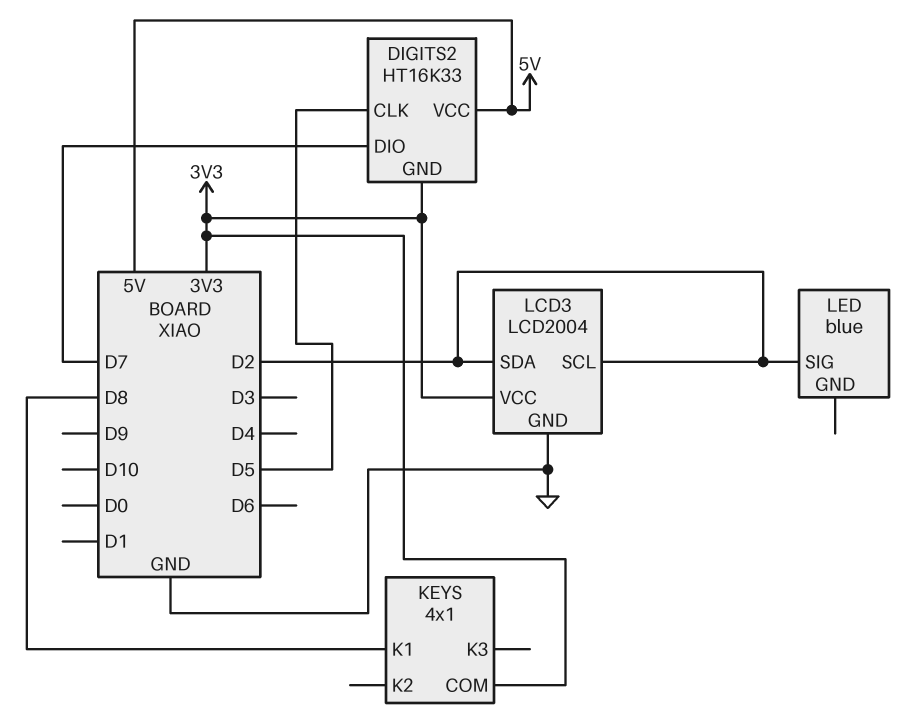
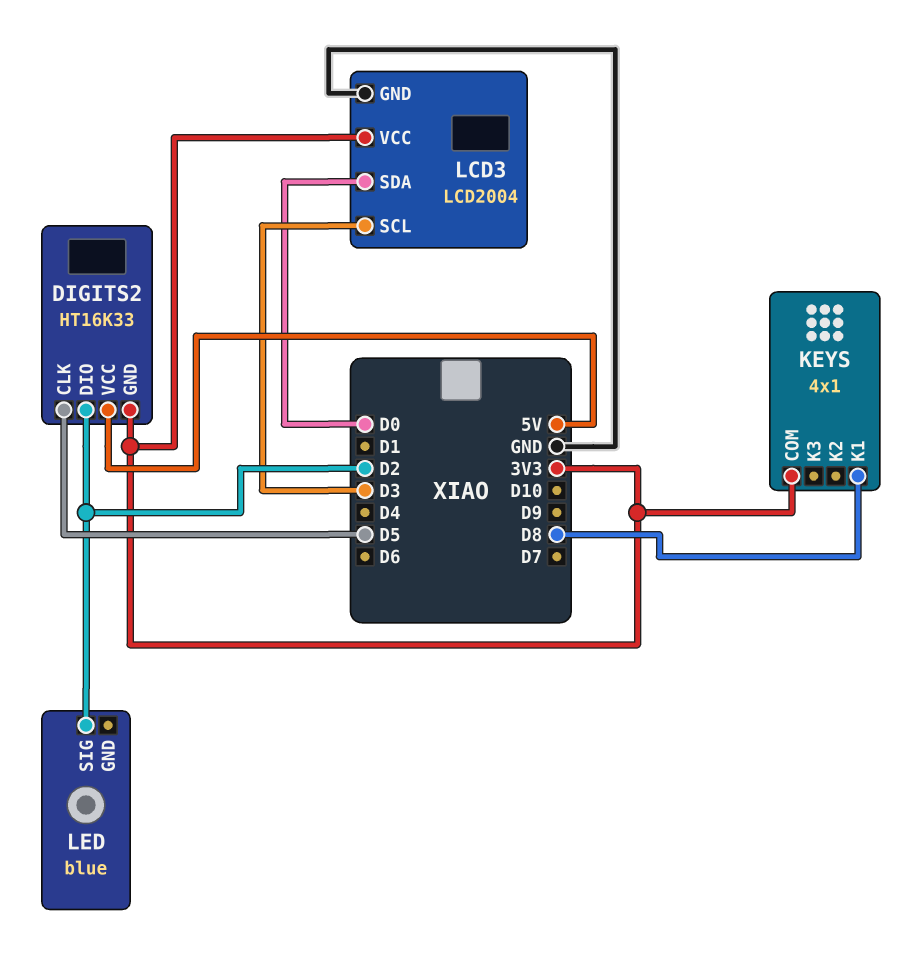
DIGITS2 pin DIO: D7 -> D2
LCD3 pin SCL: D2 -> D3
LCD3 pin SDA: D2 -> D0

